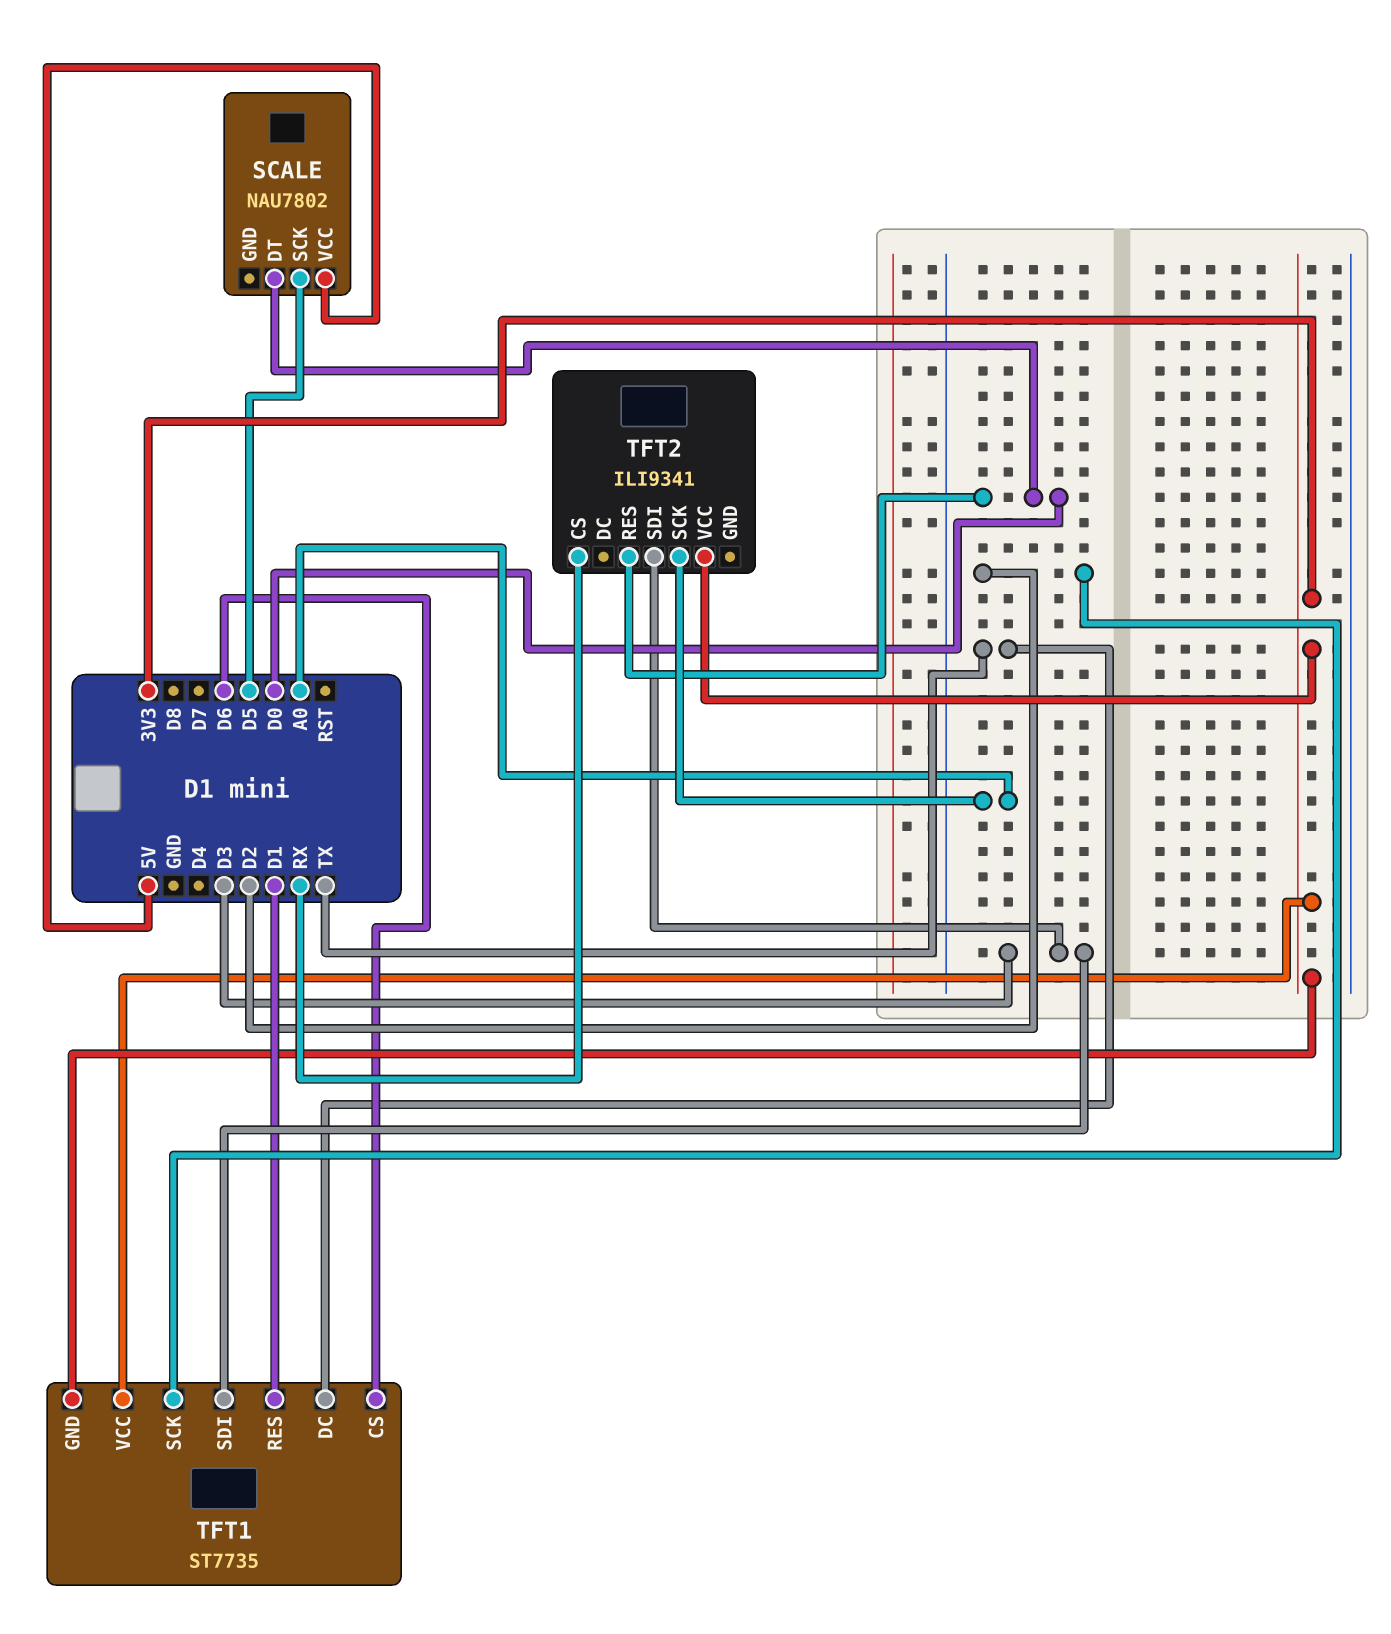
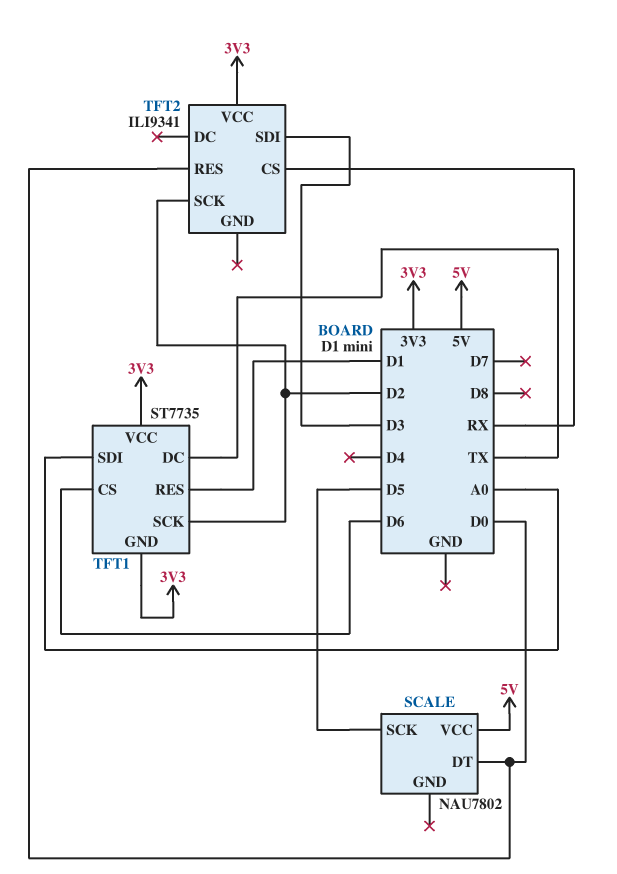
TFT1 pin SDI: D3 -> A0
TFT2 pin SCK: A0 -> D2

